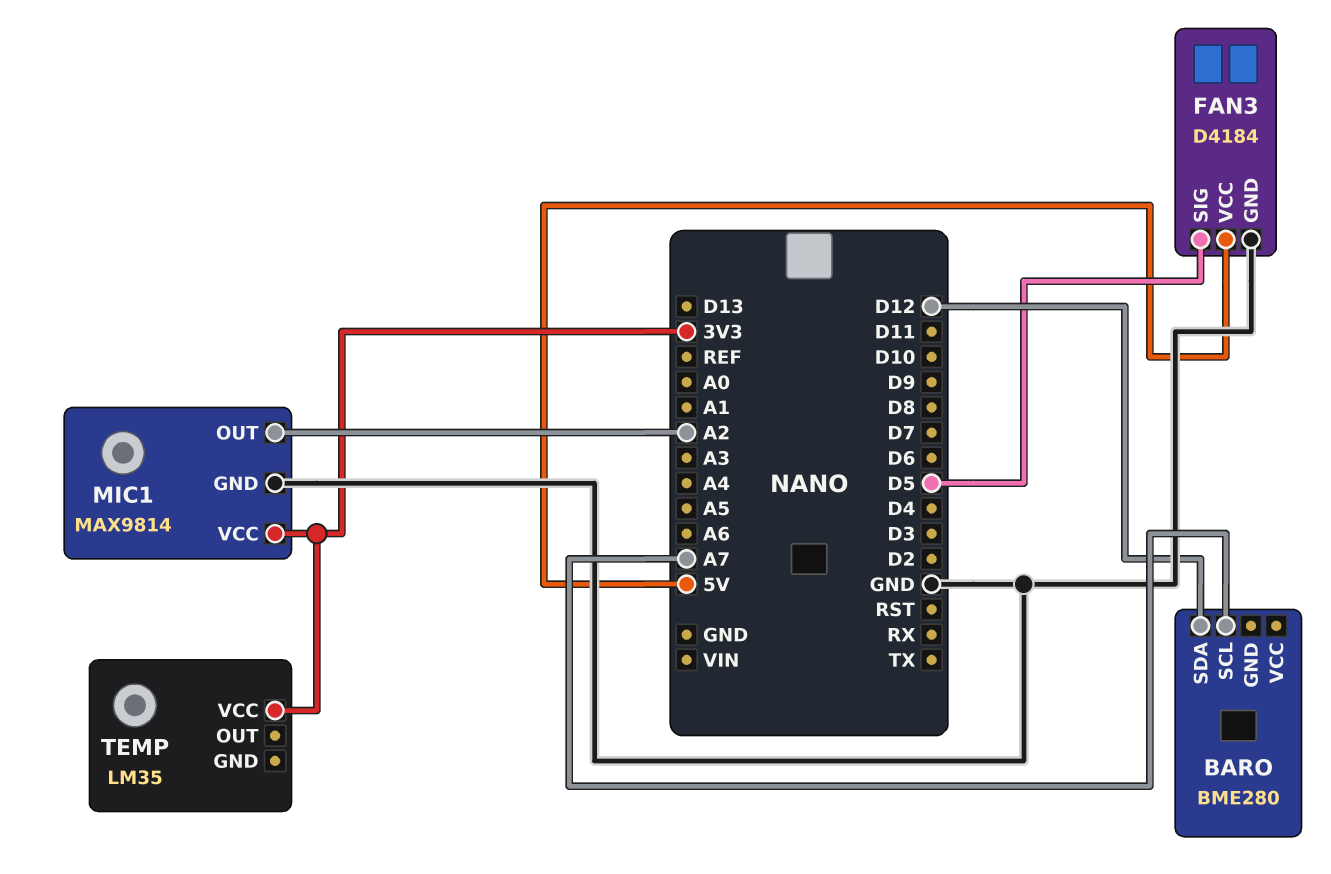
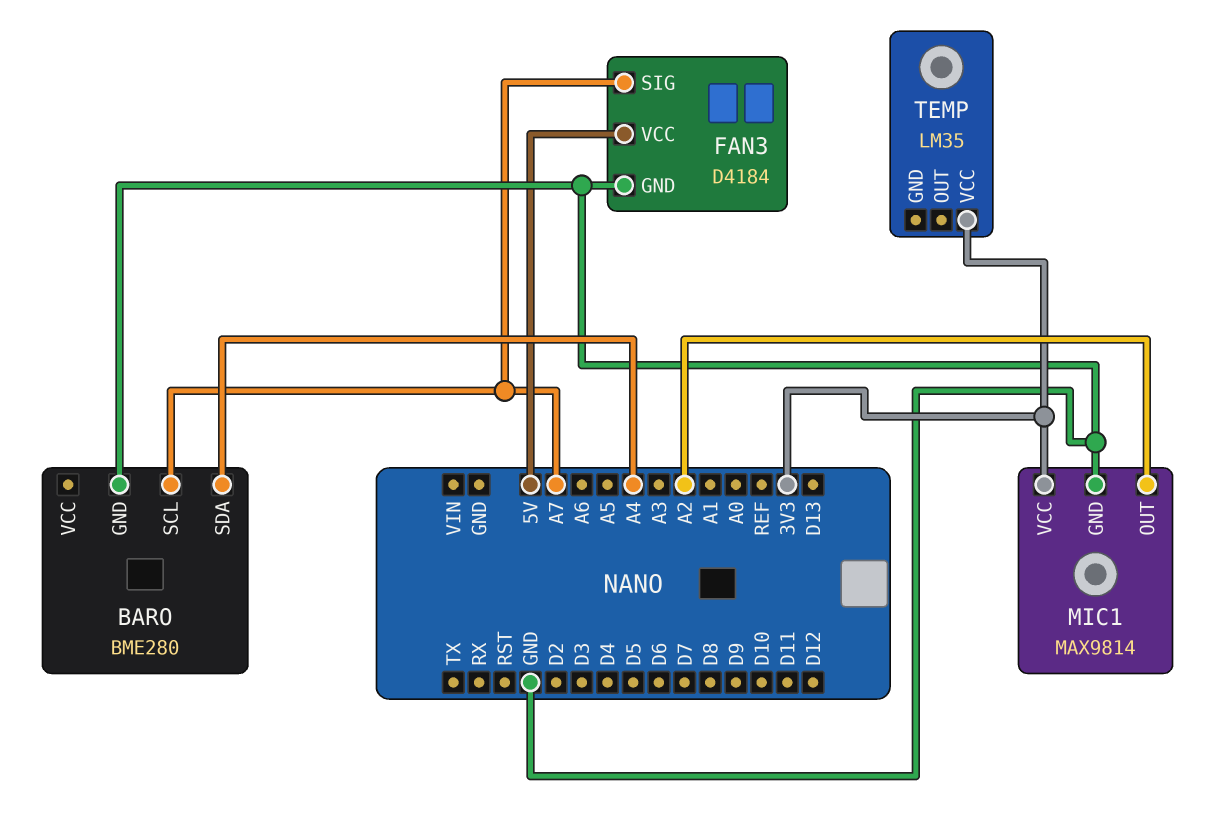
BARO pin GND: none -> GND
BARO pin SDA: D12 -> A4
FAN3 pin SIG: D5 -> A7

